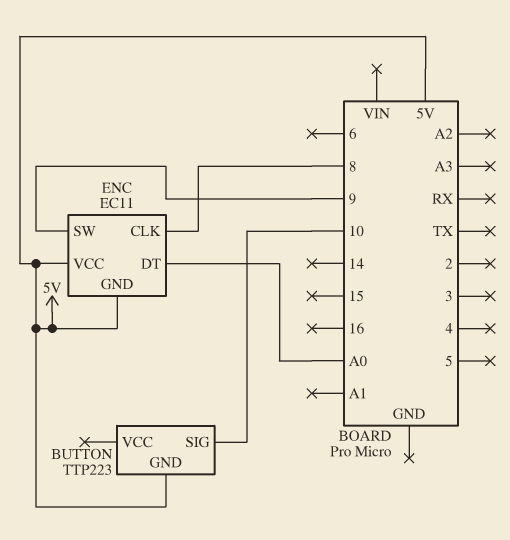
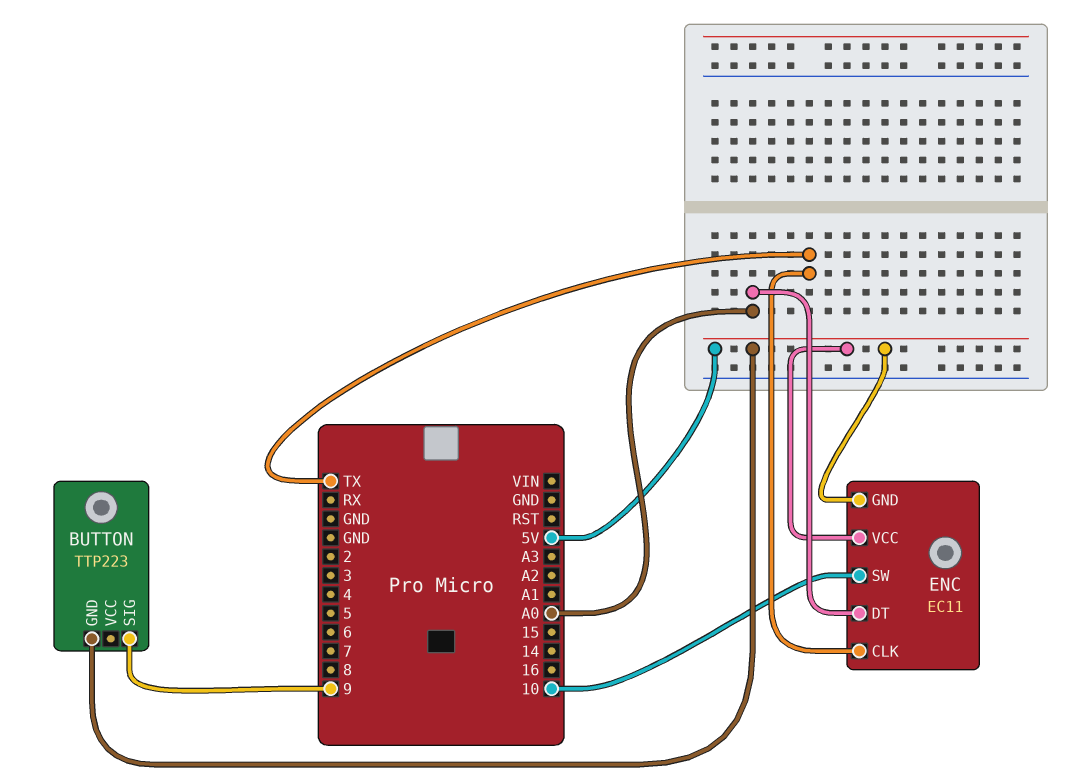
BUTTON pin SIG: 10 -> 9
ENC pin CLK: 8 -> TX
ENC pin SW: 9 -> 10

